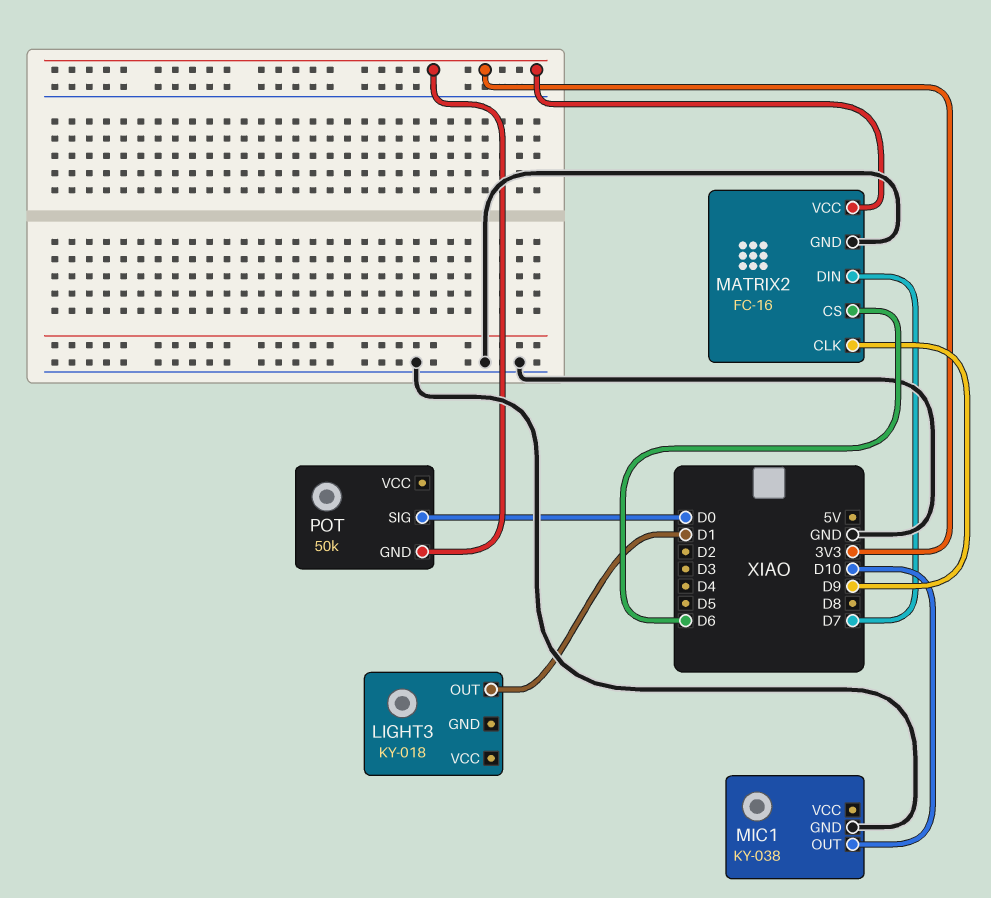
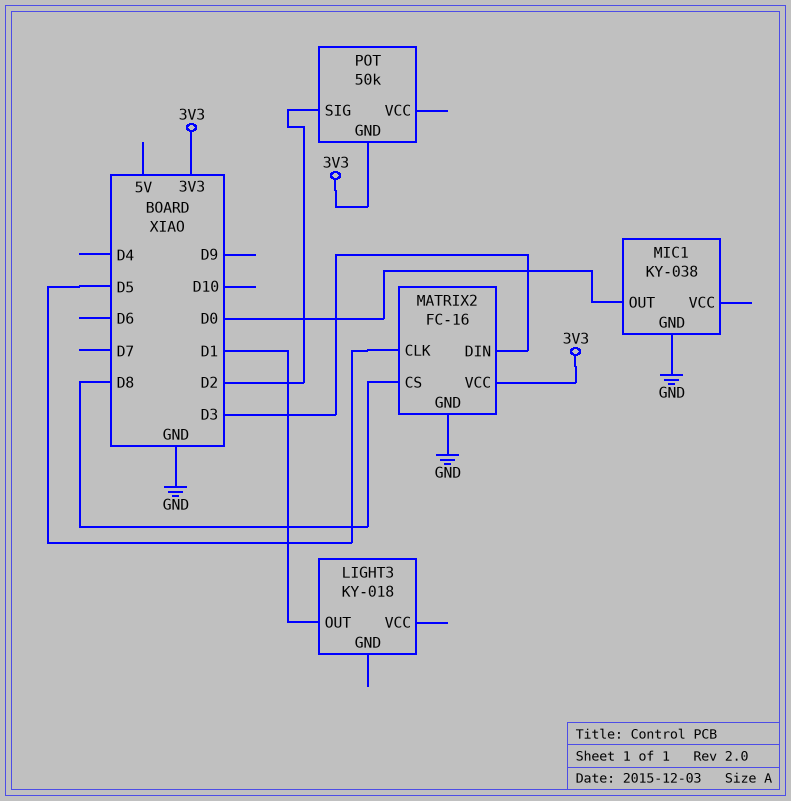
MATRIX2 pin CLK: D9 -> D5
MATRIX2 pin CS: D6 -> D8
MATRIX2 pin DIN: D7 -> D3
MIC1 pin OUT: D10 -> D0
POT pin SIG: D0 -> D2

